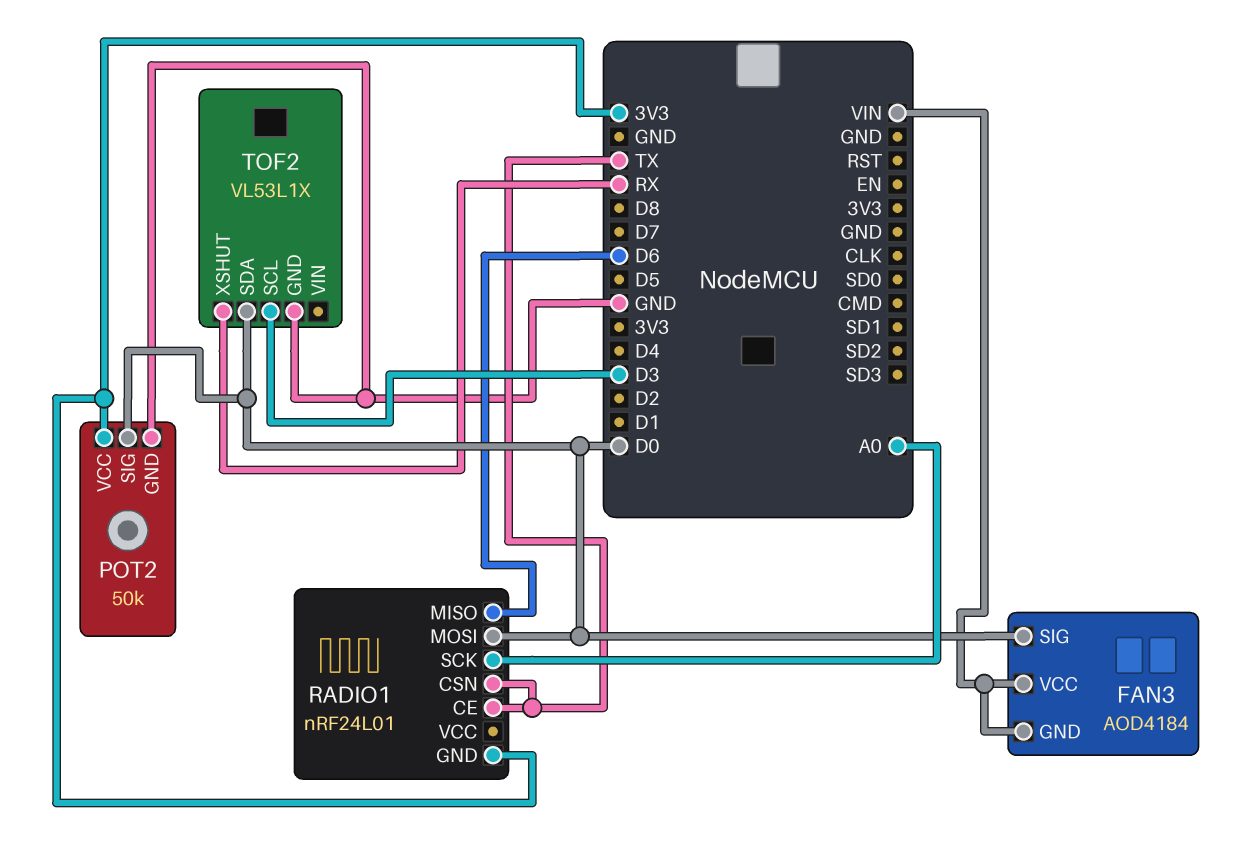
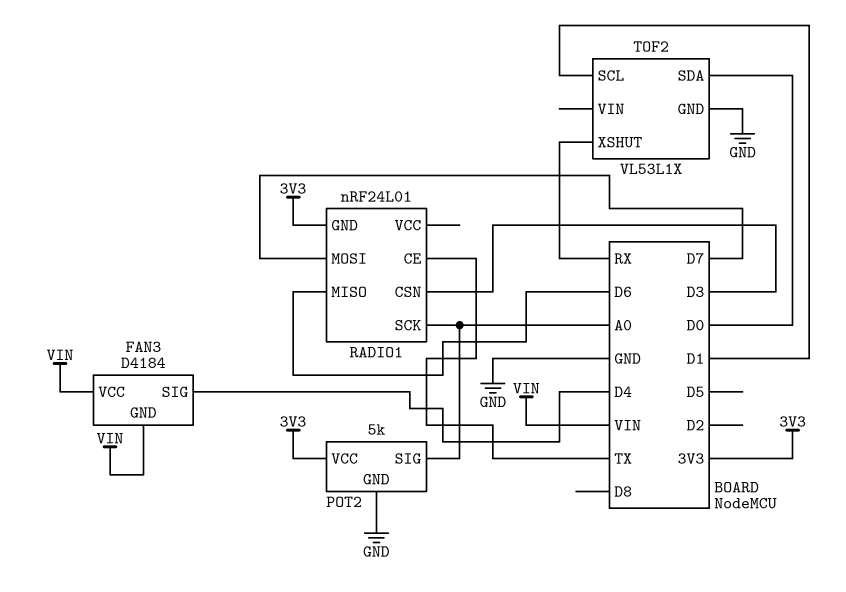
FAN3: AOD4184 -> D4184
FAN3 pin SIG: D0 -> D4
POT2: 50k -> 5k
POT2 pin SIG: D0 -> A0
RADIO1 pin CSN: TX -> D3
RADIO1 pin MOSI: D0 -> D7
TOF2 pin SCL: D3 -> D1

